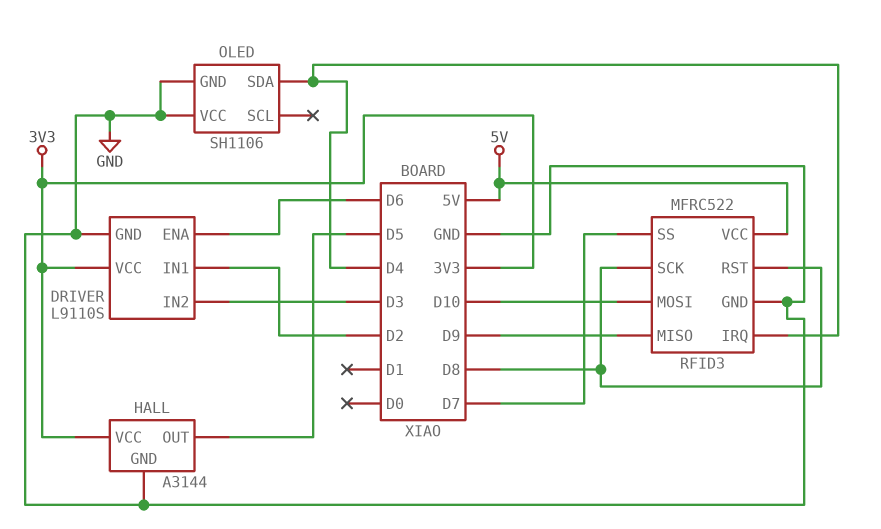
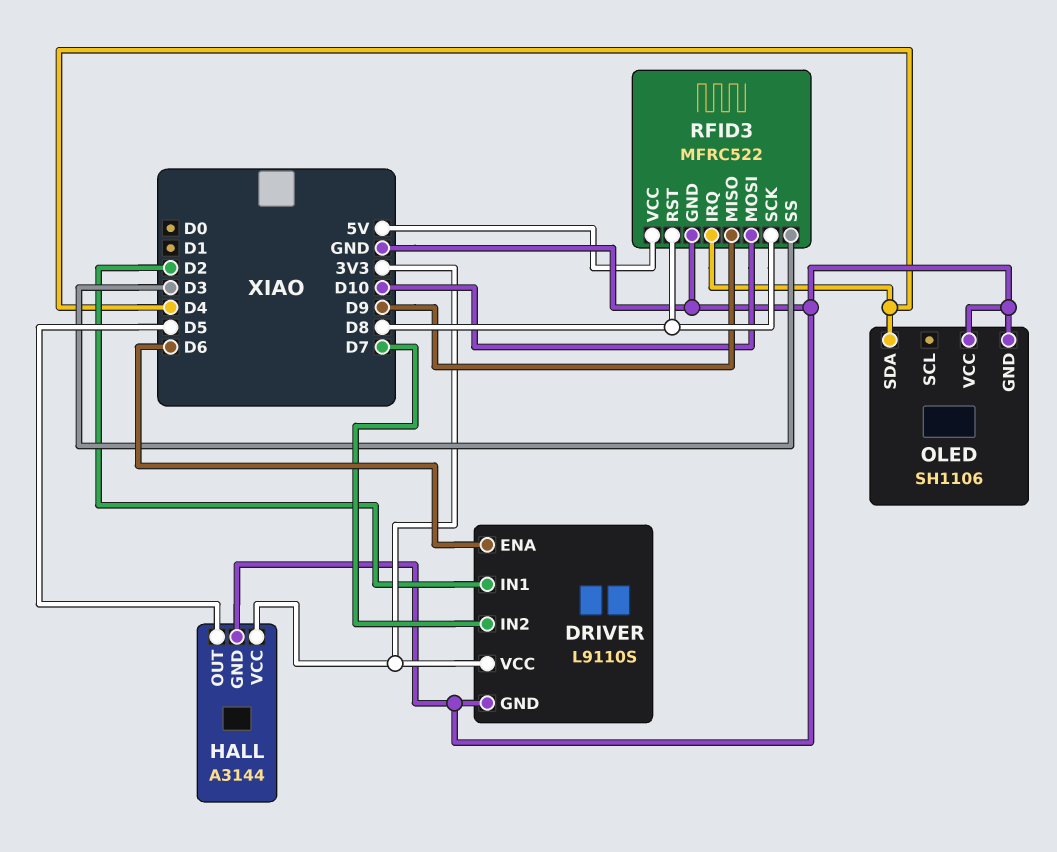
DRIVER pin IN2: D3 -> D7
RFID3 pin SS: D7 -> D3

